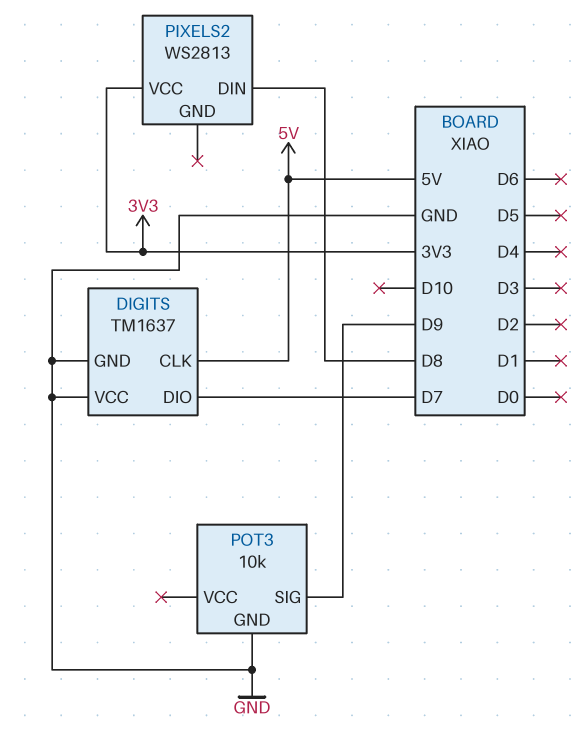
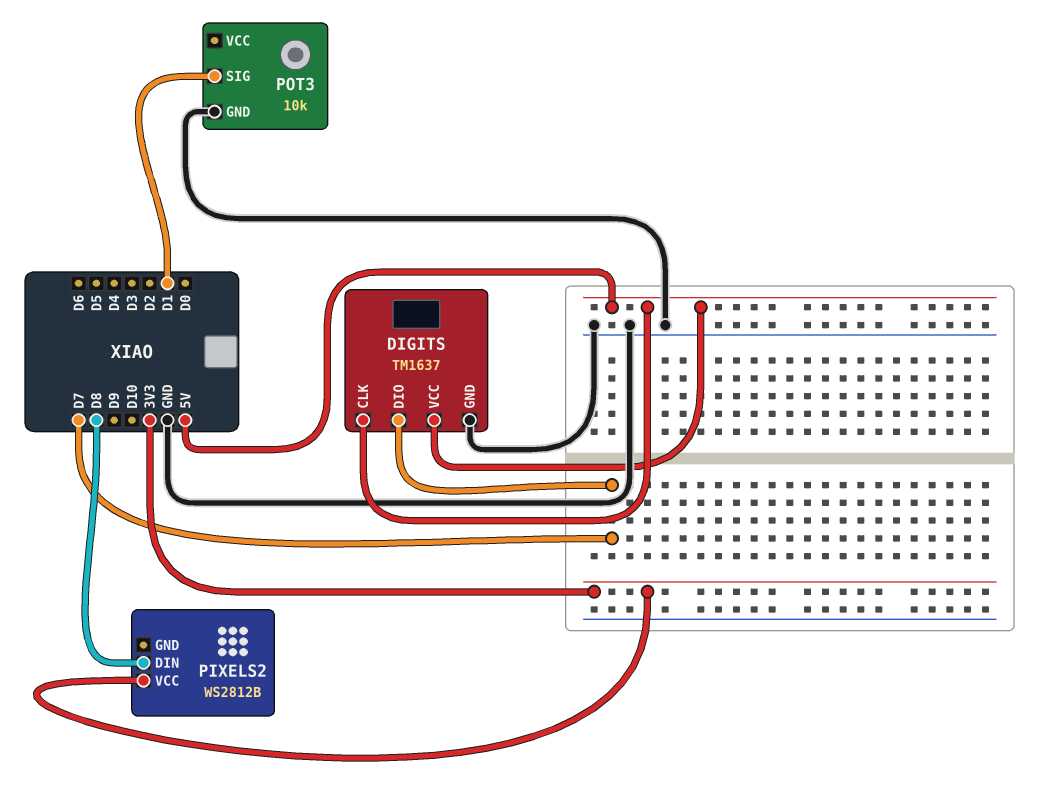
DIGITS pin VCC: GND -> 5V
PIXELS2: WS2813 -> WS2812B
POT3 pin SIG: D9 -> D1

